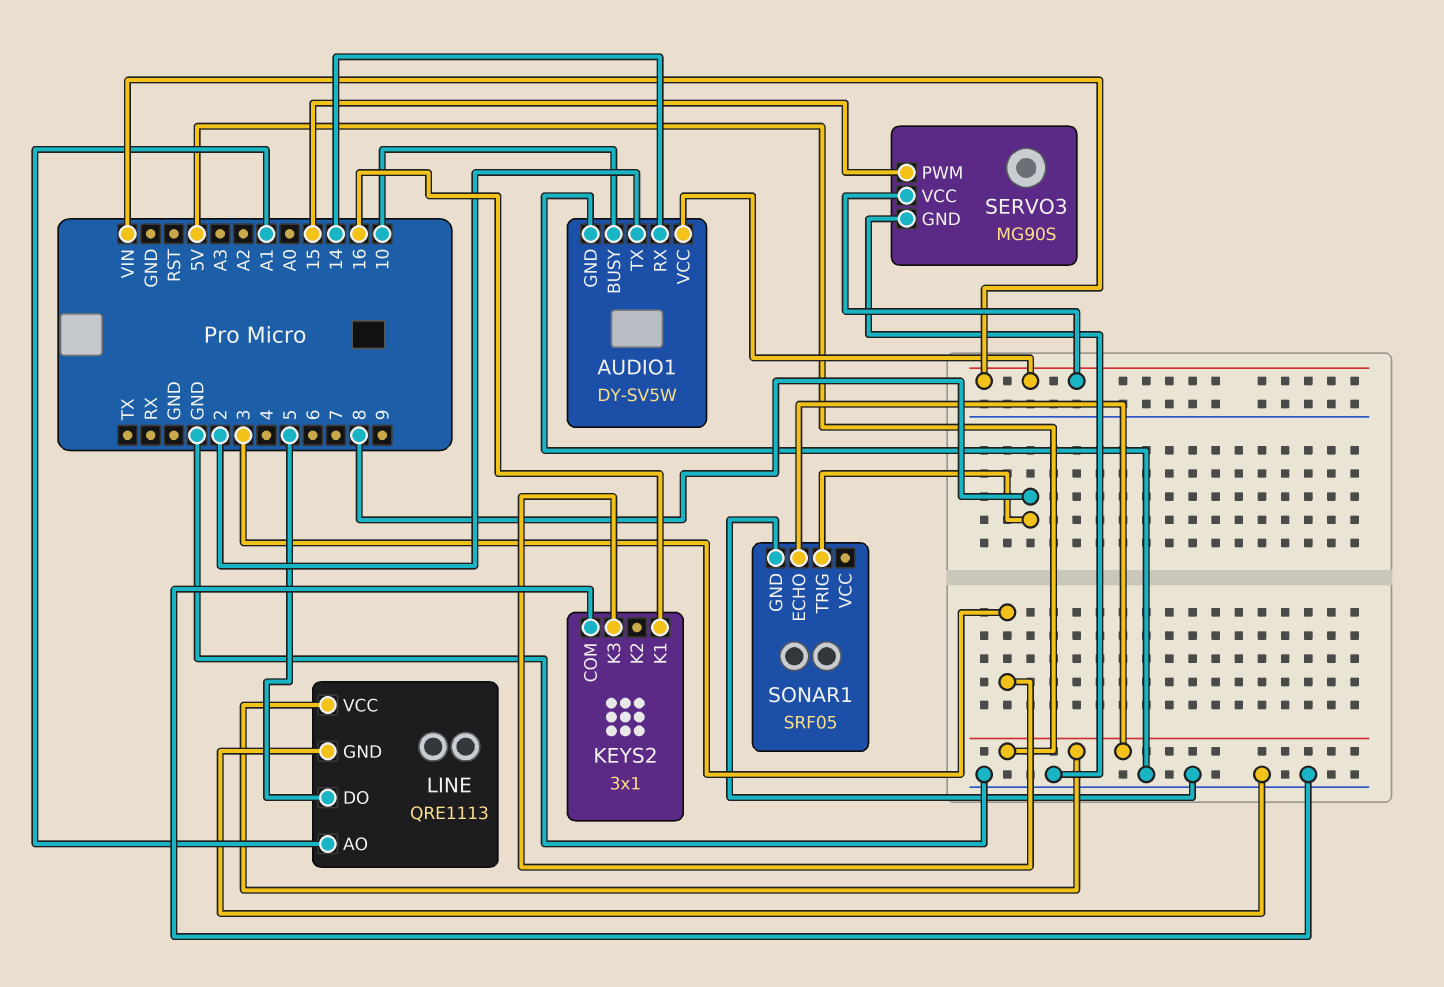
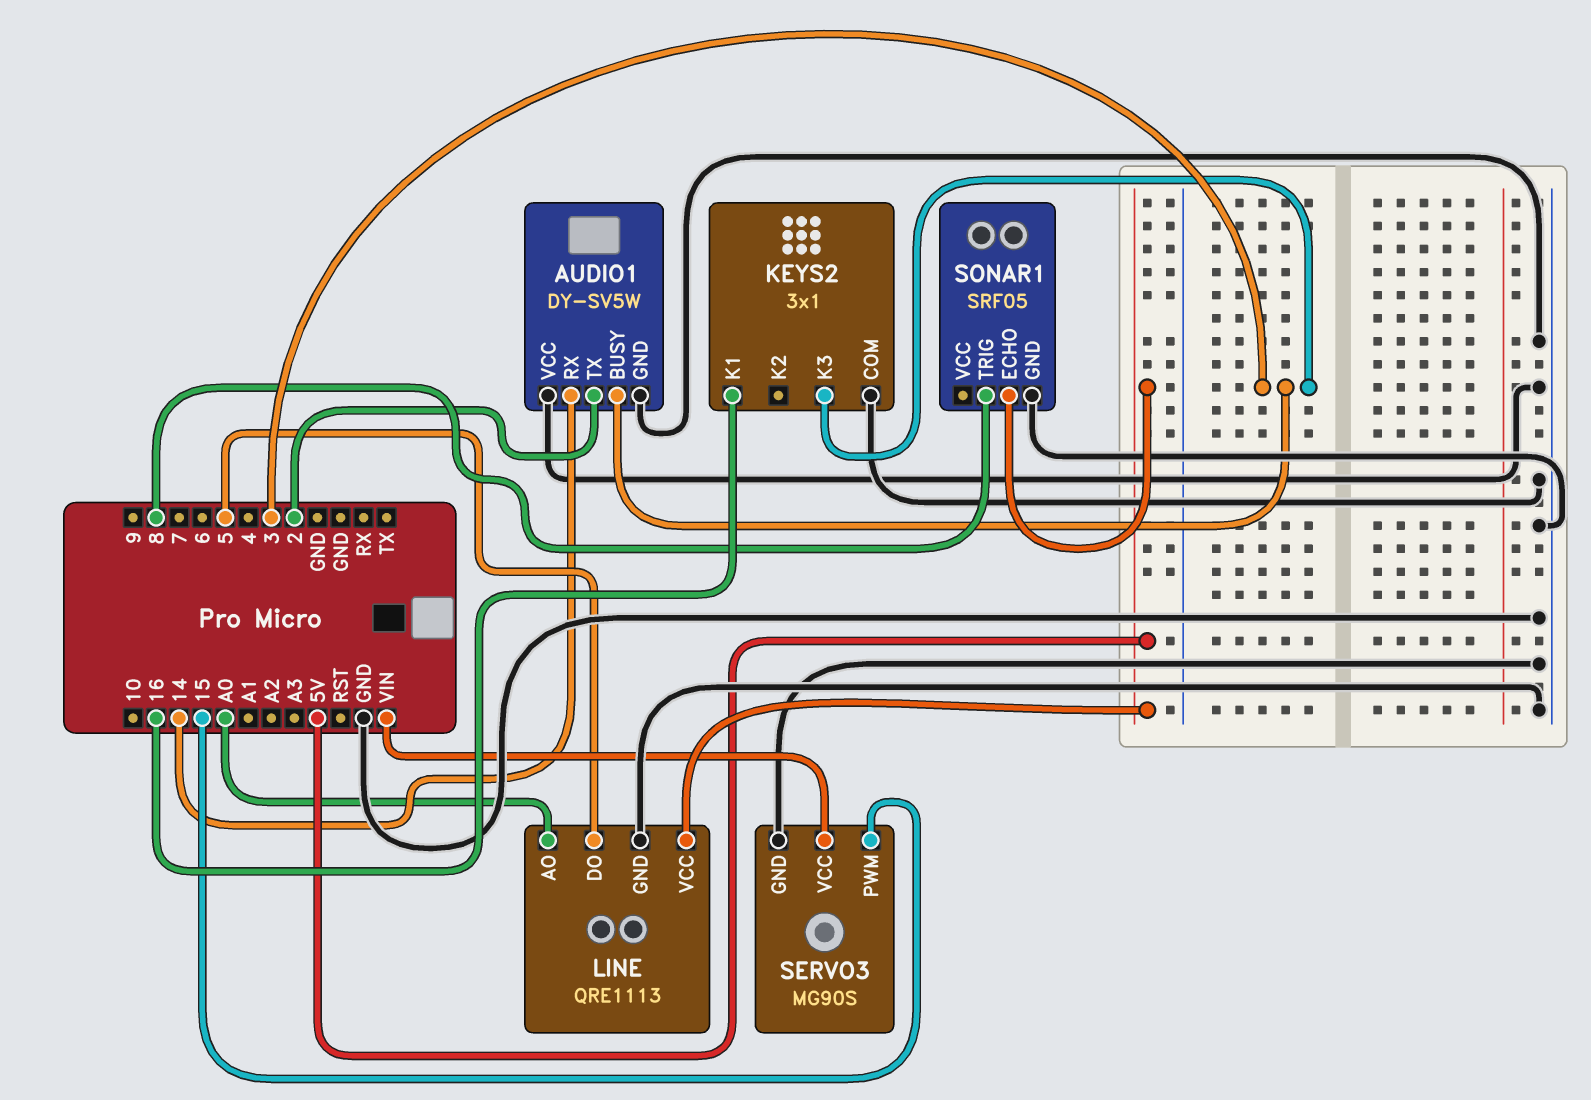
AUDIO1 pin BUSY: 10 -> 3
AUDIO1 pin VCC: VIN -> GND
LINE pin AO: A1 -> A0

